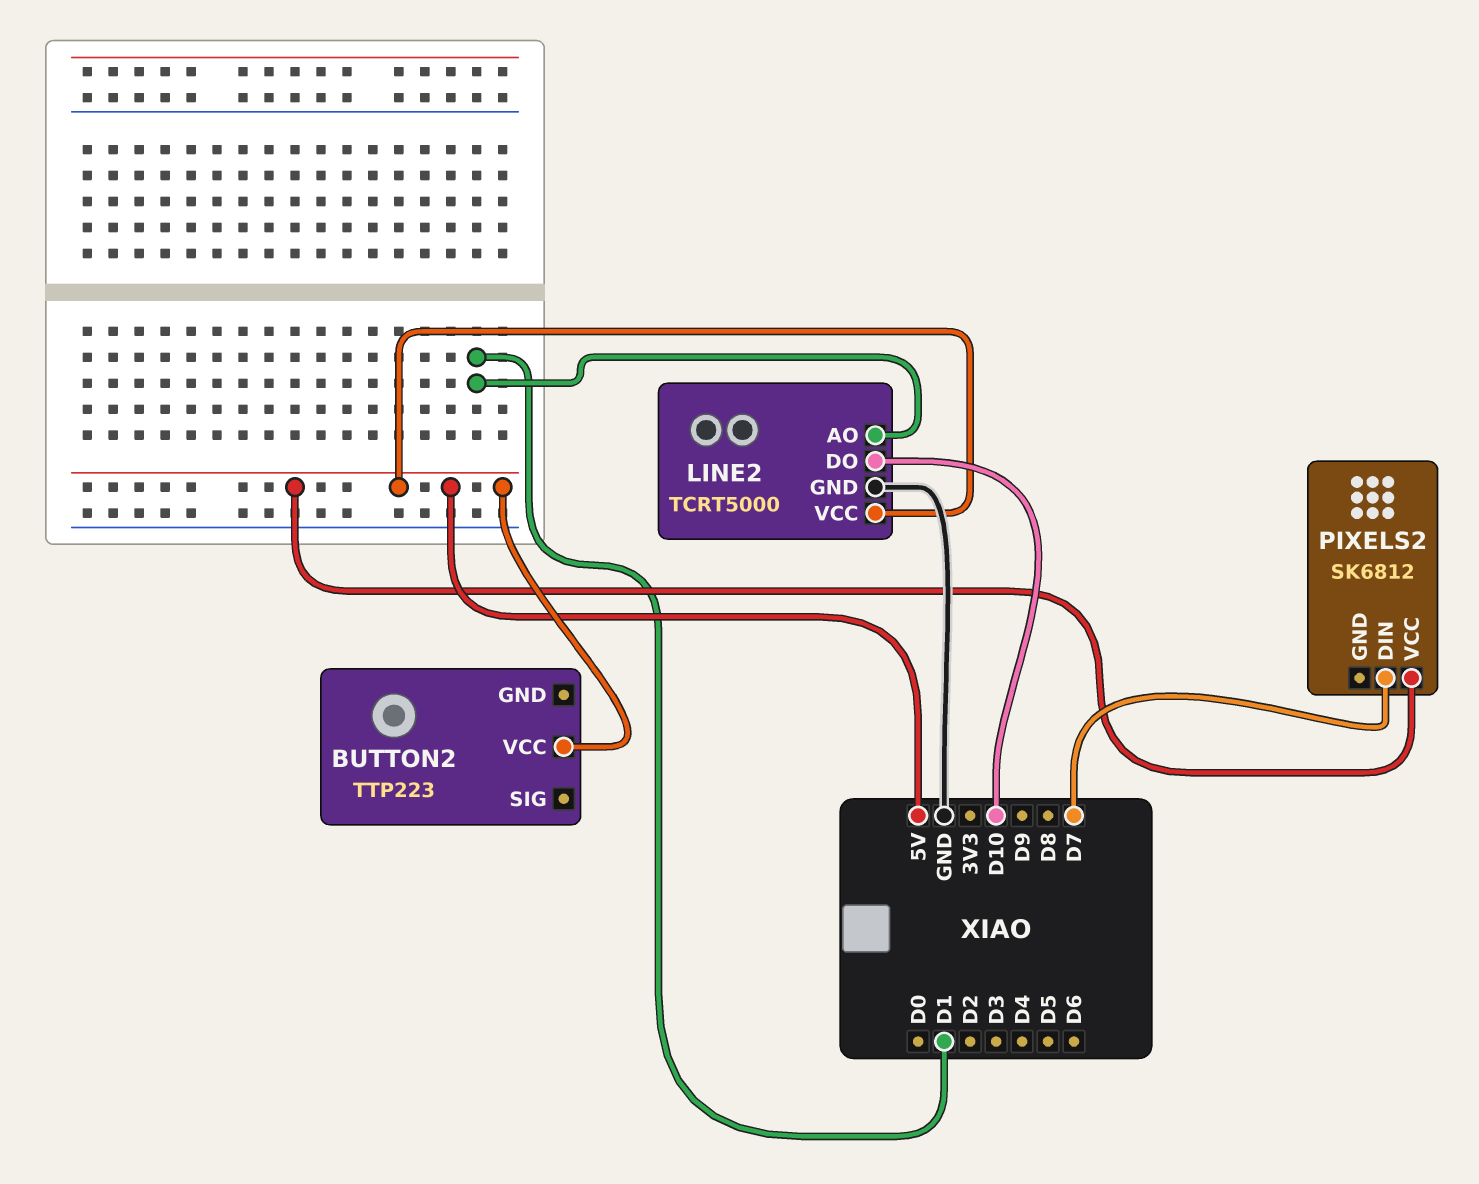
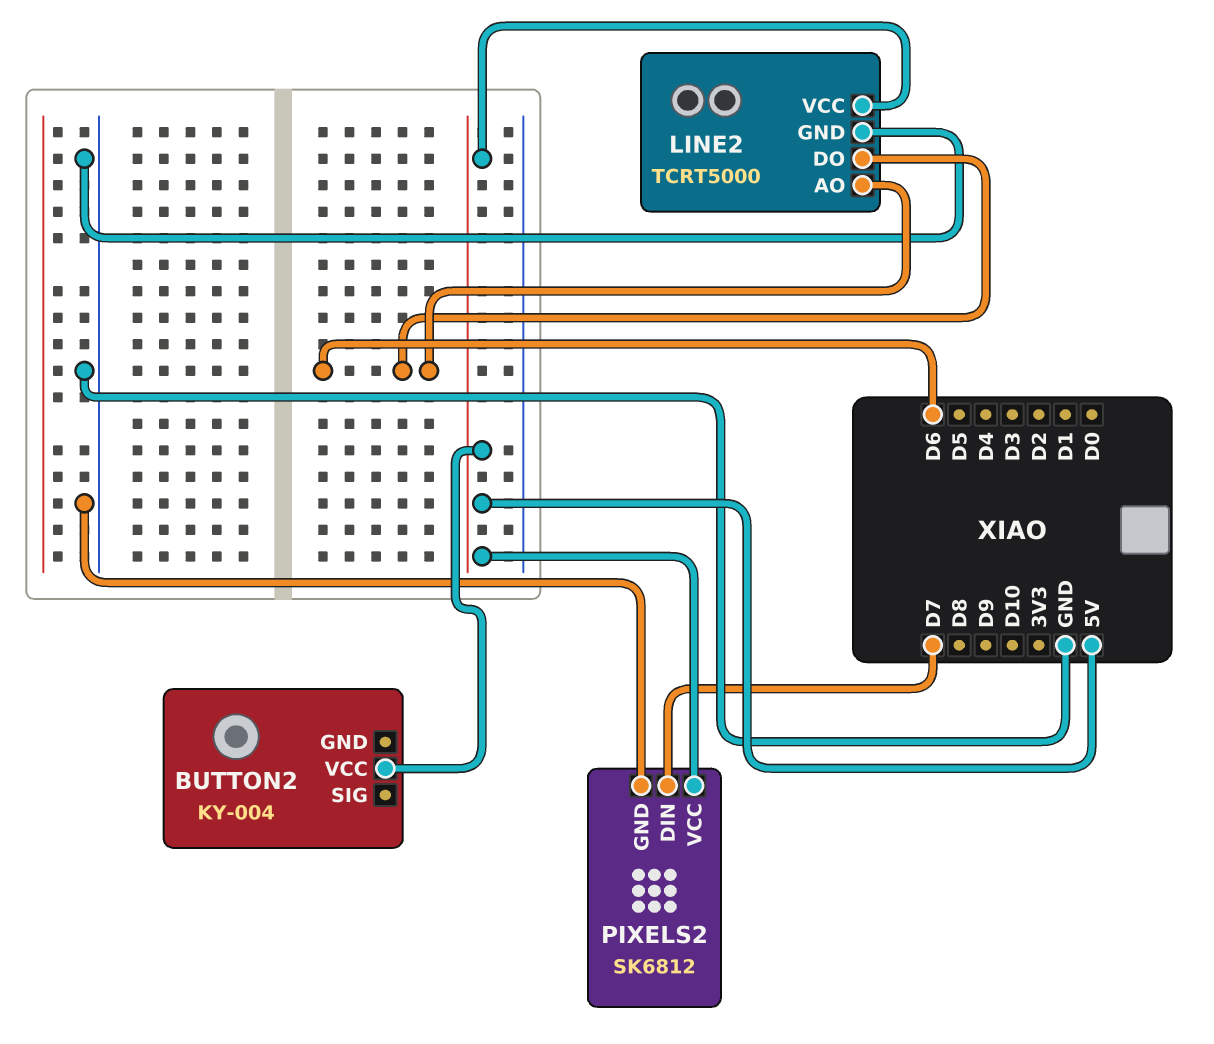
BUTTON2: TTP223 -> KY-004
LINE2 pin AO: D1 -> D6
LINE2 pin DO: D10 -> D6
PIXELS2 pin GND: none -> GND

